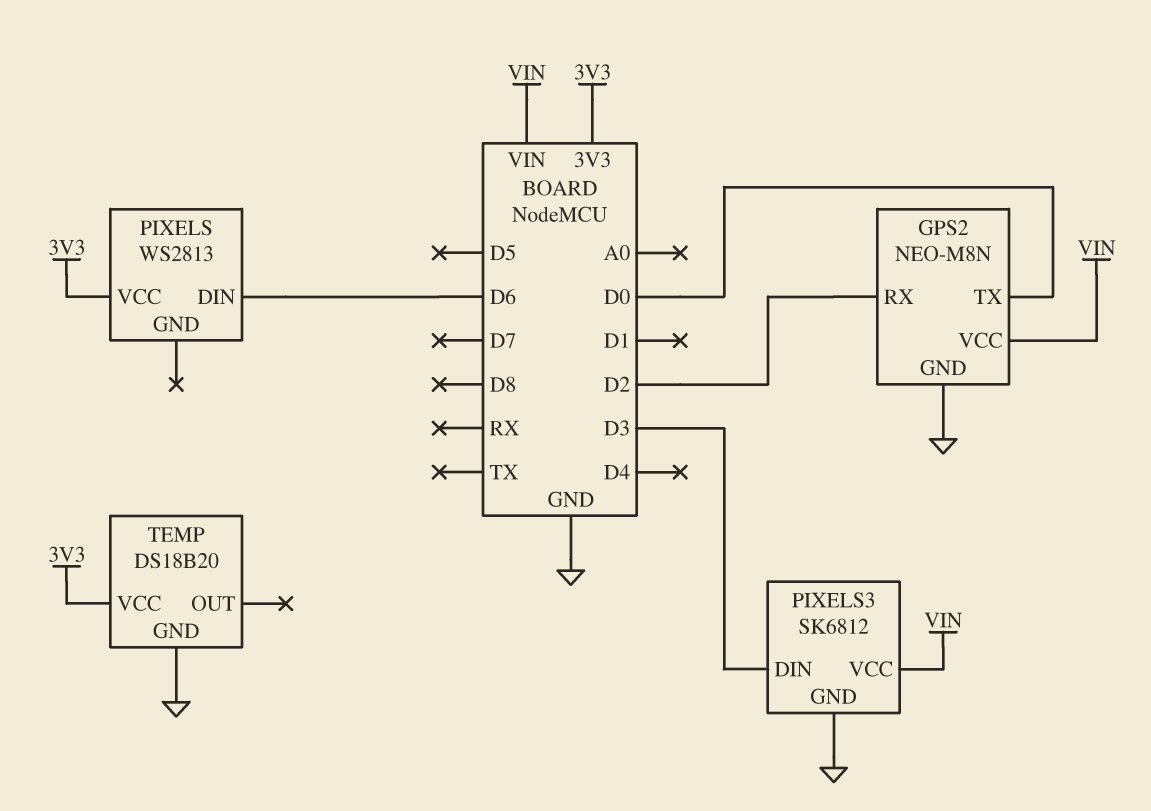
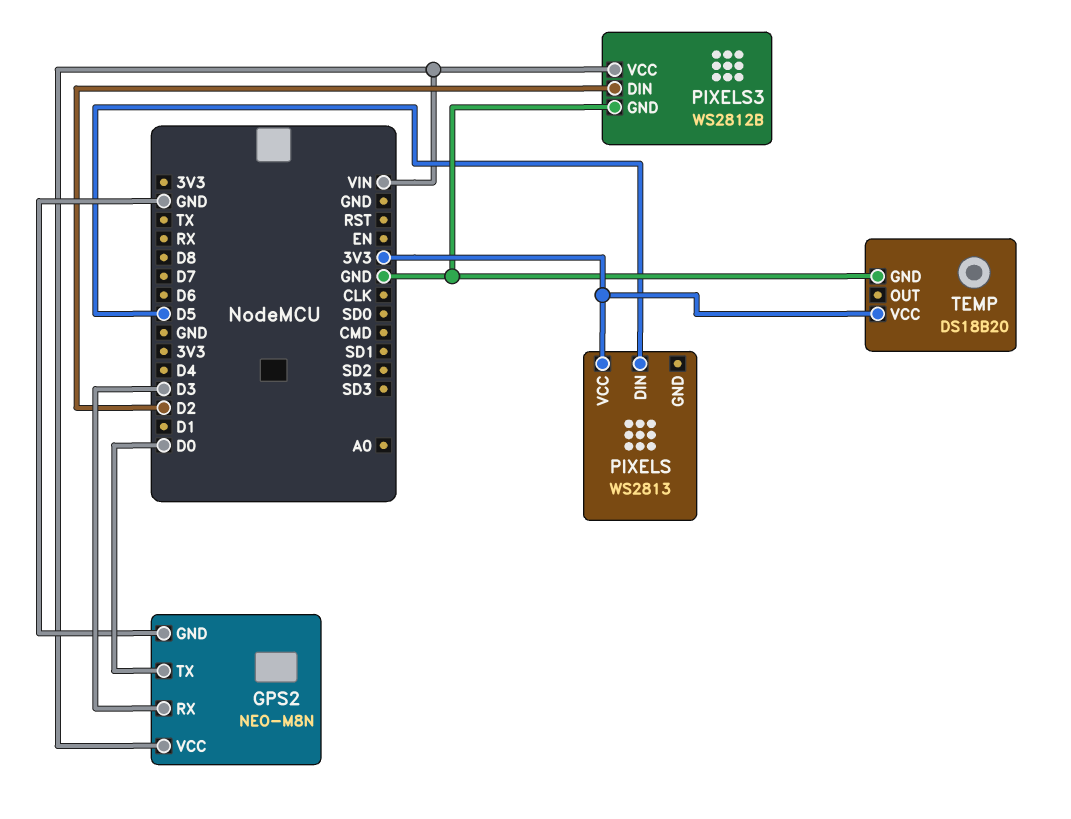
GPS2 pin RX: D2 -> D3
PIXELS pin DIN: D6 -> D5
PIXELS3: SK6812 -> WS2812B
PIXELS3 pin DIN: D3 -> D2

